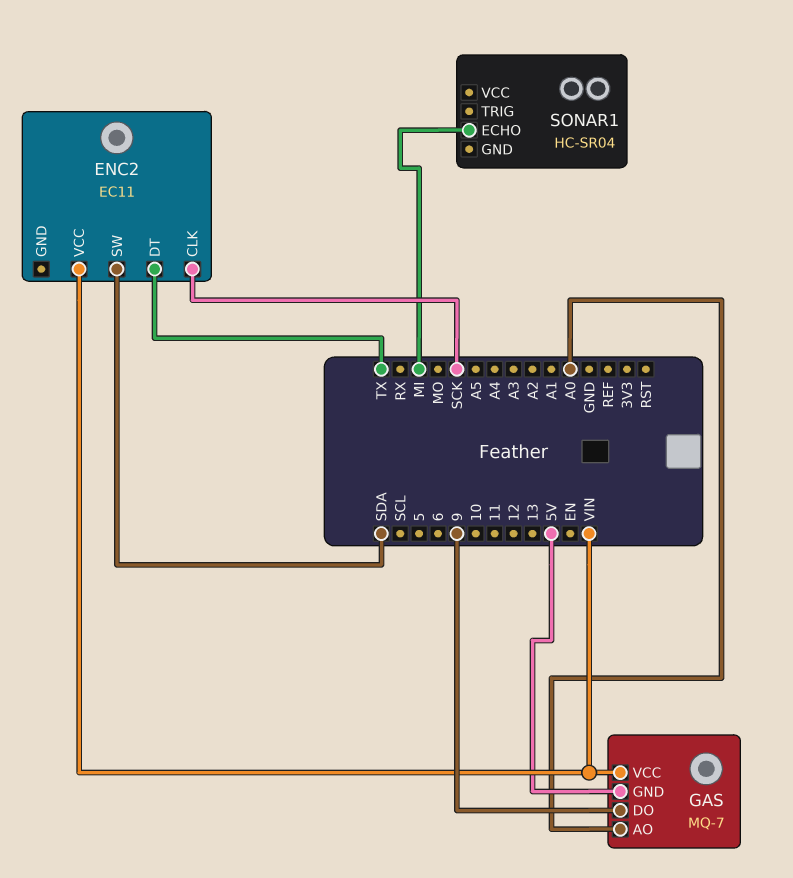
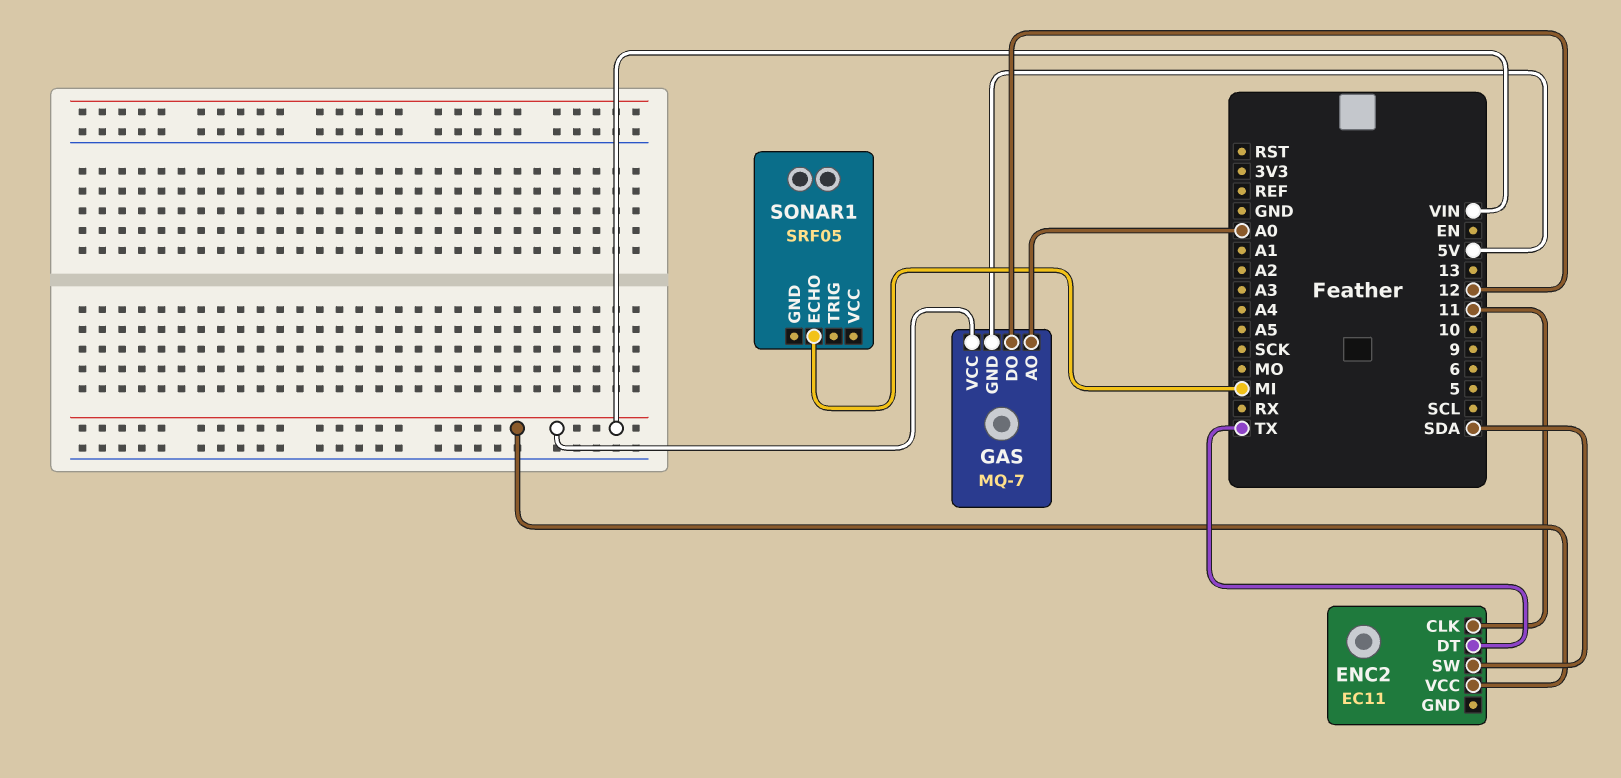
ENC2 pin CLK: SCK -> 11
GAS pin DO: 9 -> 12
SONAR1: HC-SR04 -> SRF05

